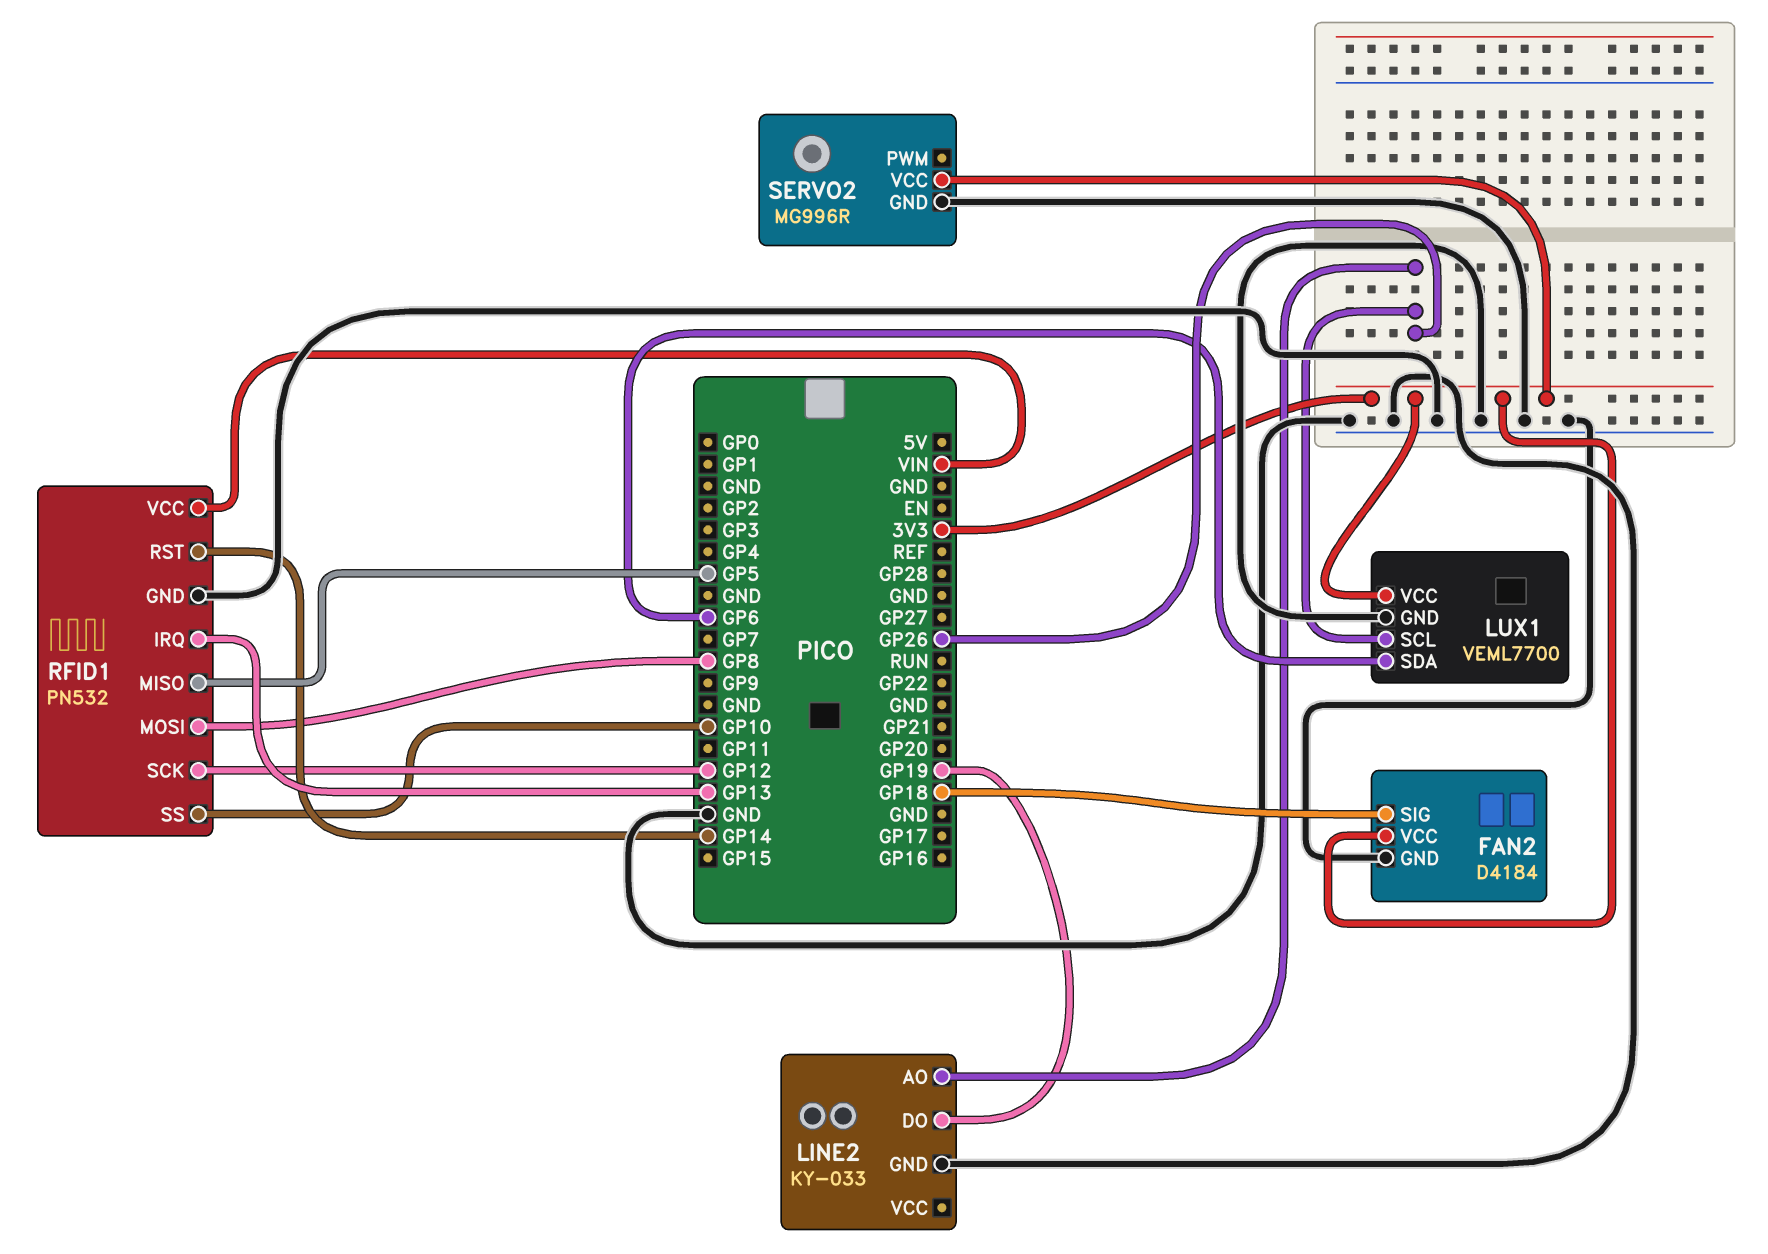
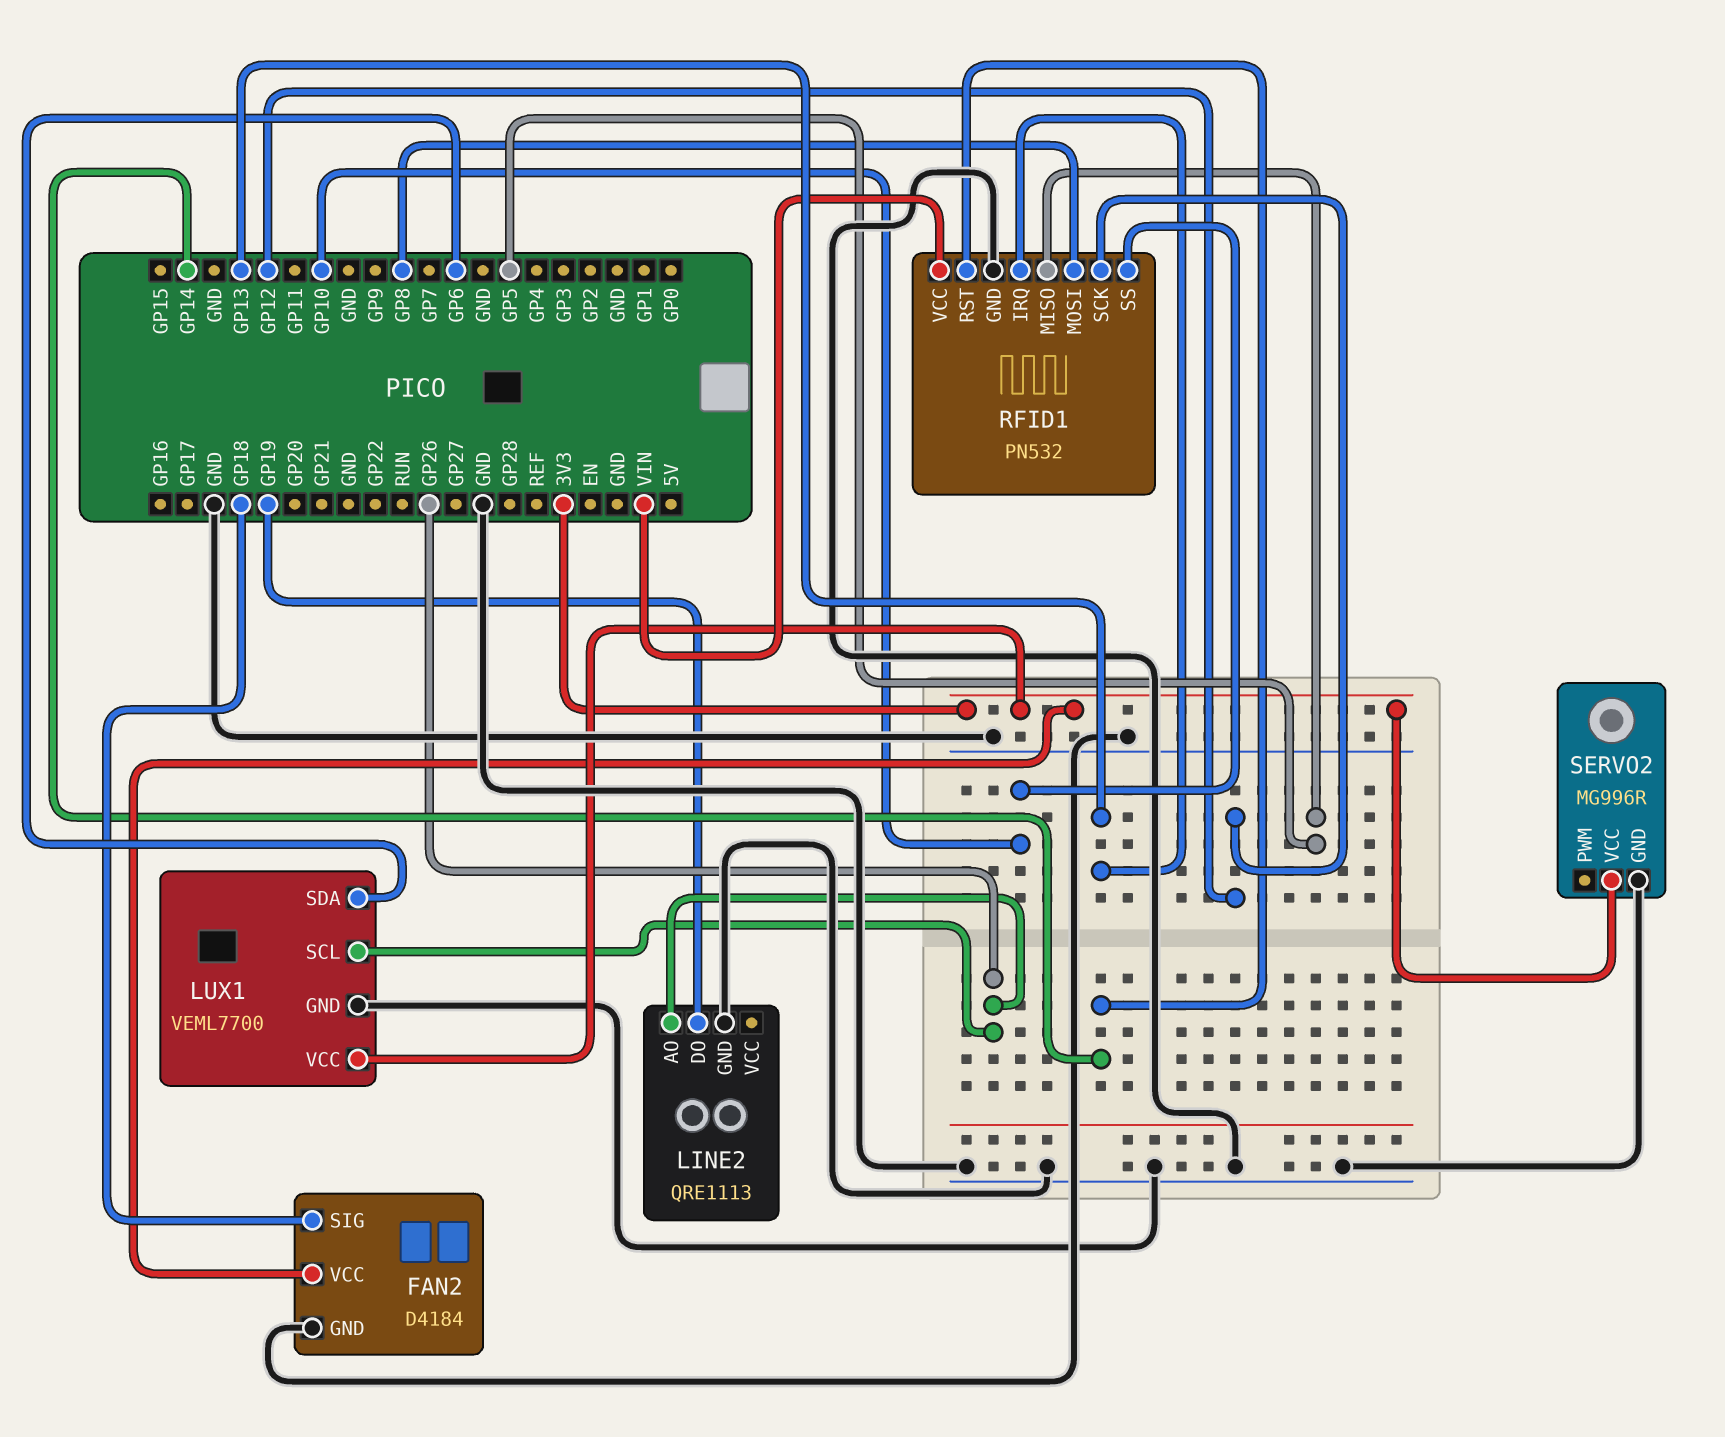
LINE2: KY-033 -> QRE1113

